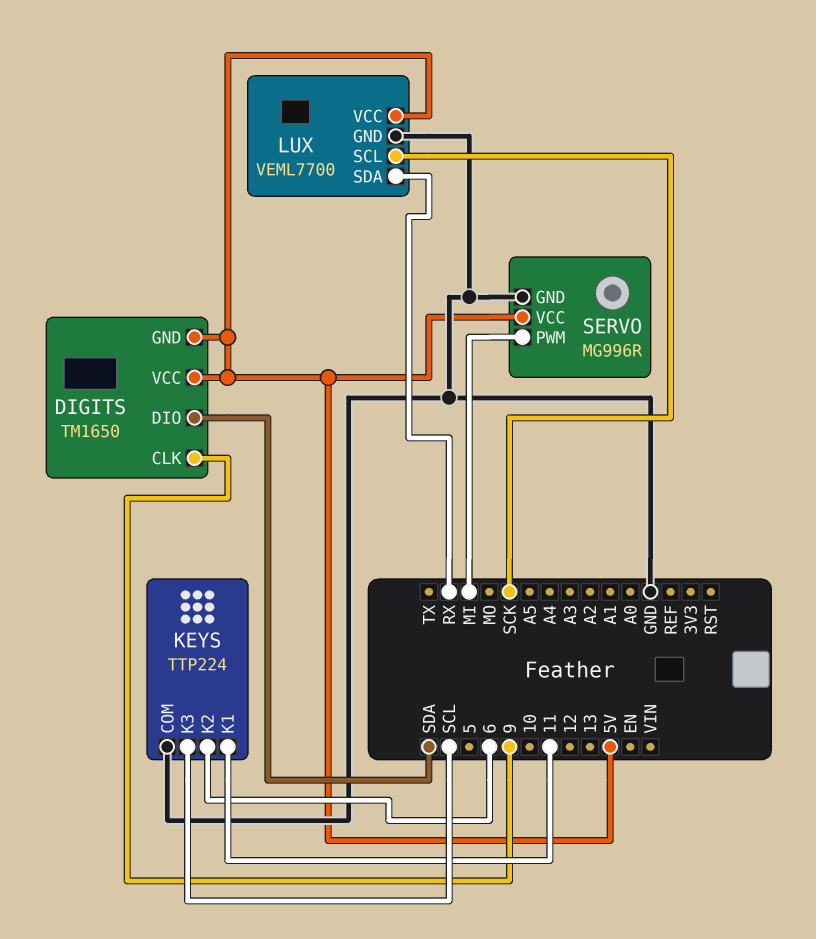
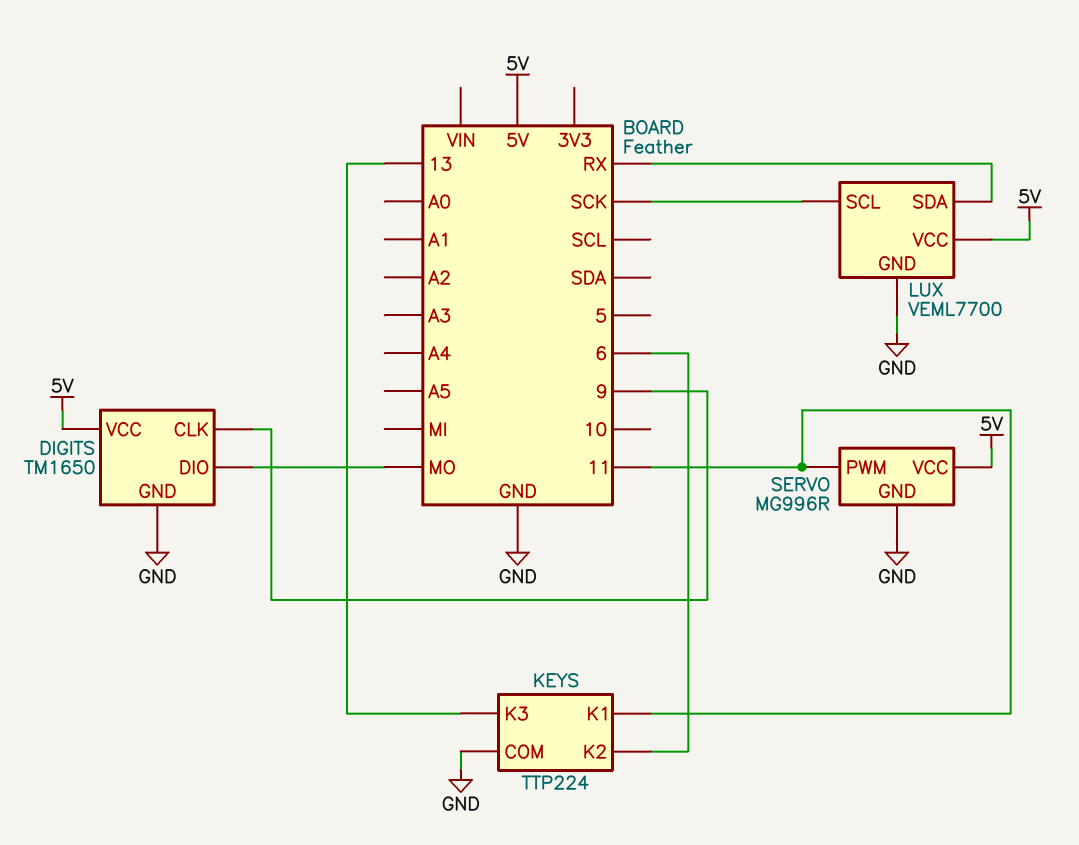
DIGITS pin DIO: SDA -> MO
DIGITS pin GND: 5V -> GND
KEYS pin K3: SCL -> 13
SERVO pin PWM: MI -> 11

